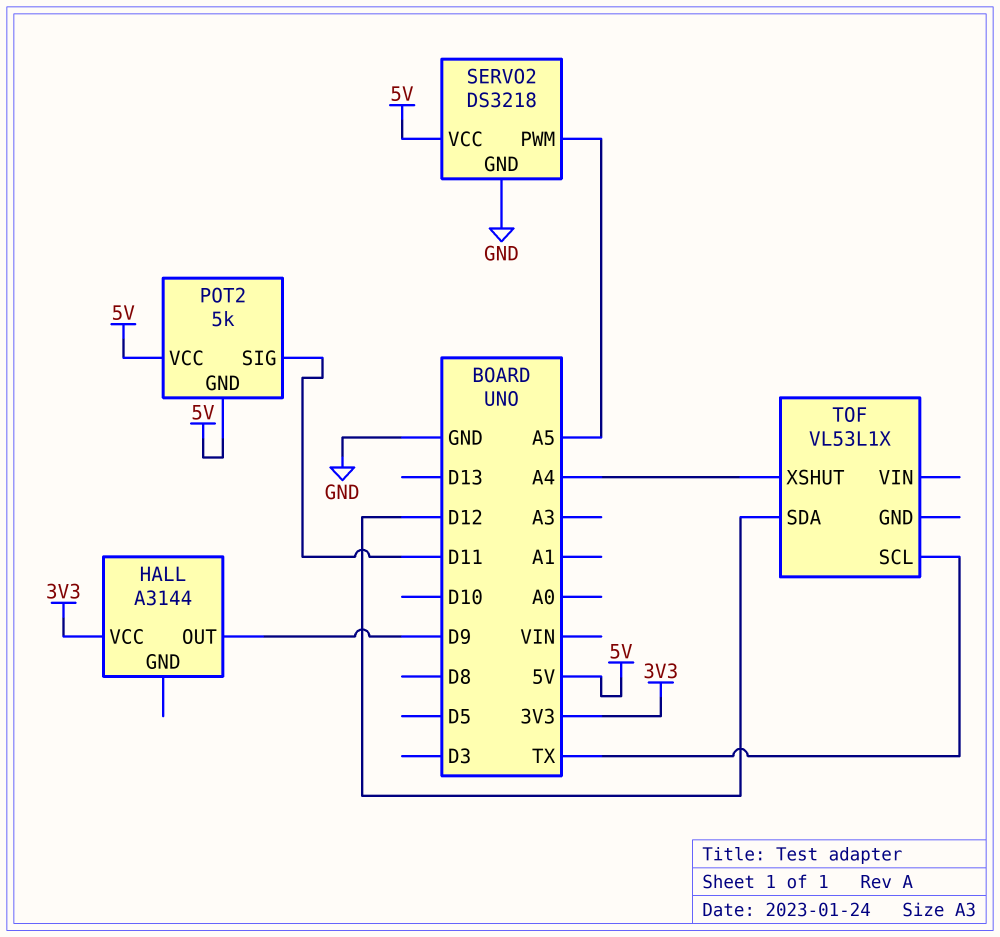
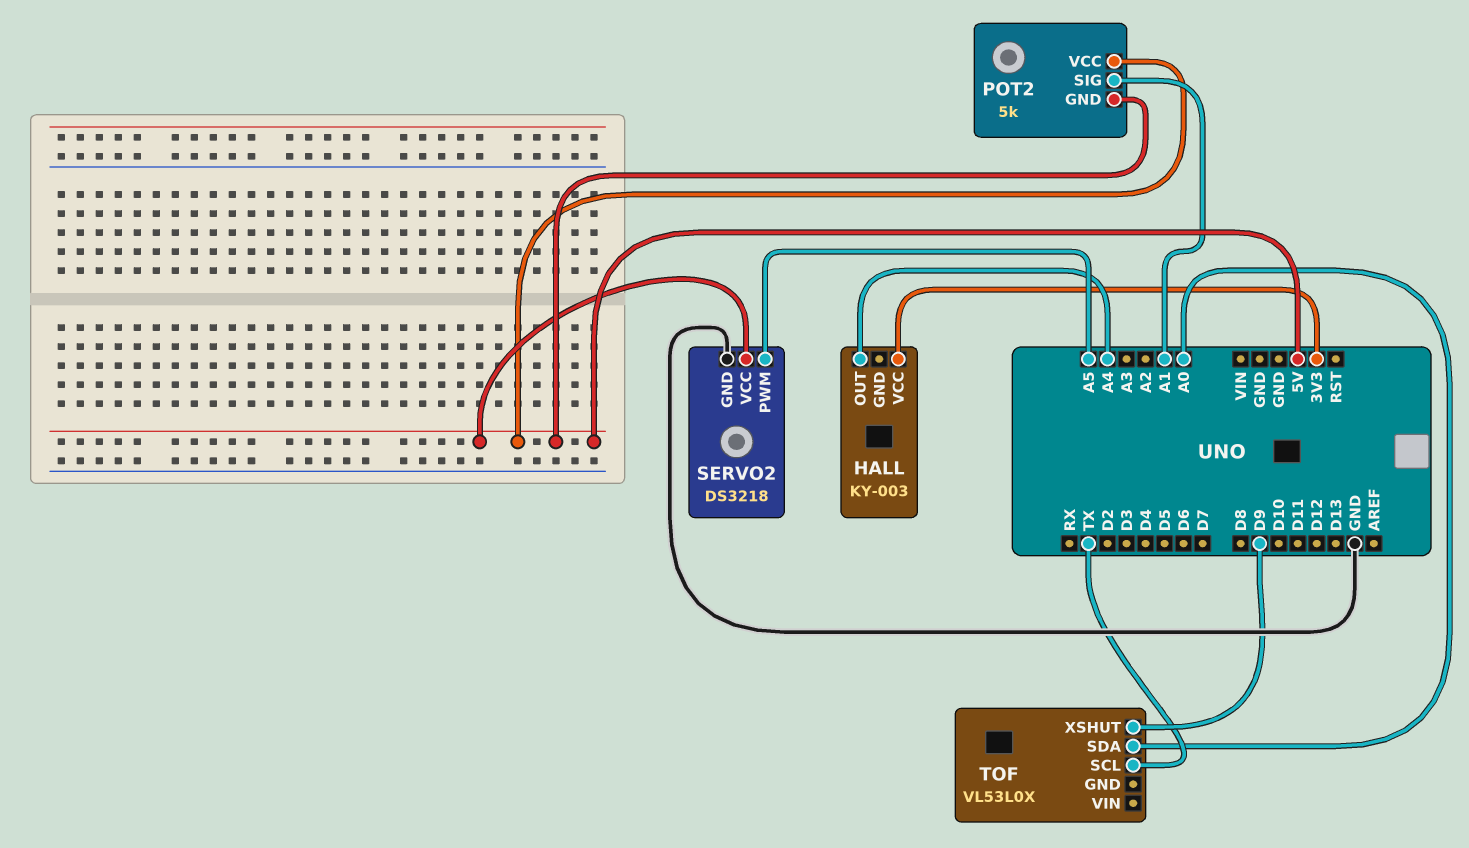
HALL: A3144 -> KY-003
HALL pin OUT: D9 -> A4
POT2 pin SIG: D11 -> A1
TOF: VL53L1X -> VL53L0X
TOF pin SDA: D12 -> A0
TOF pin XSHUT: A4 -> D9

